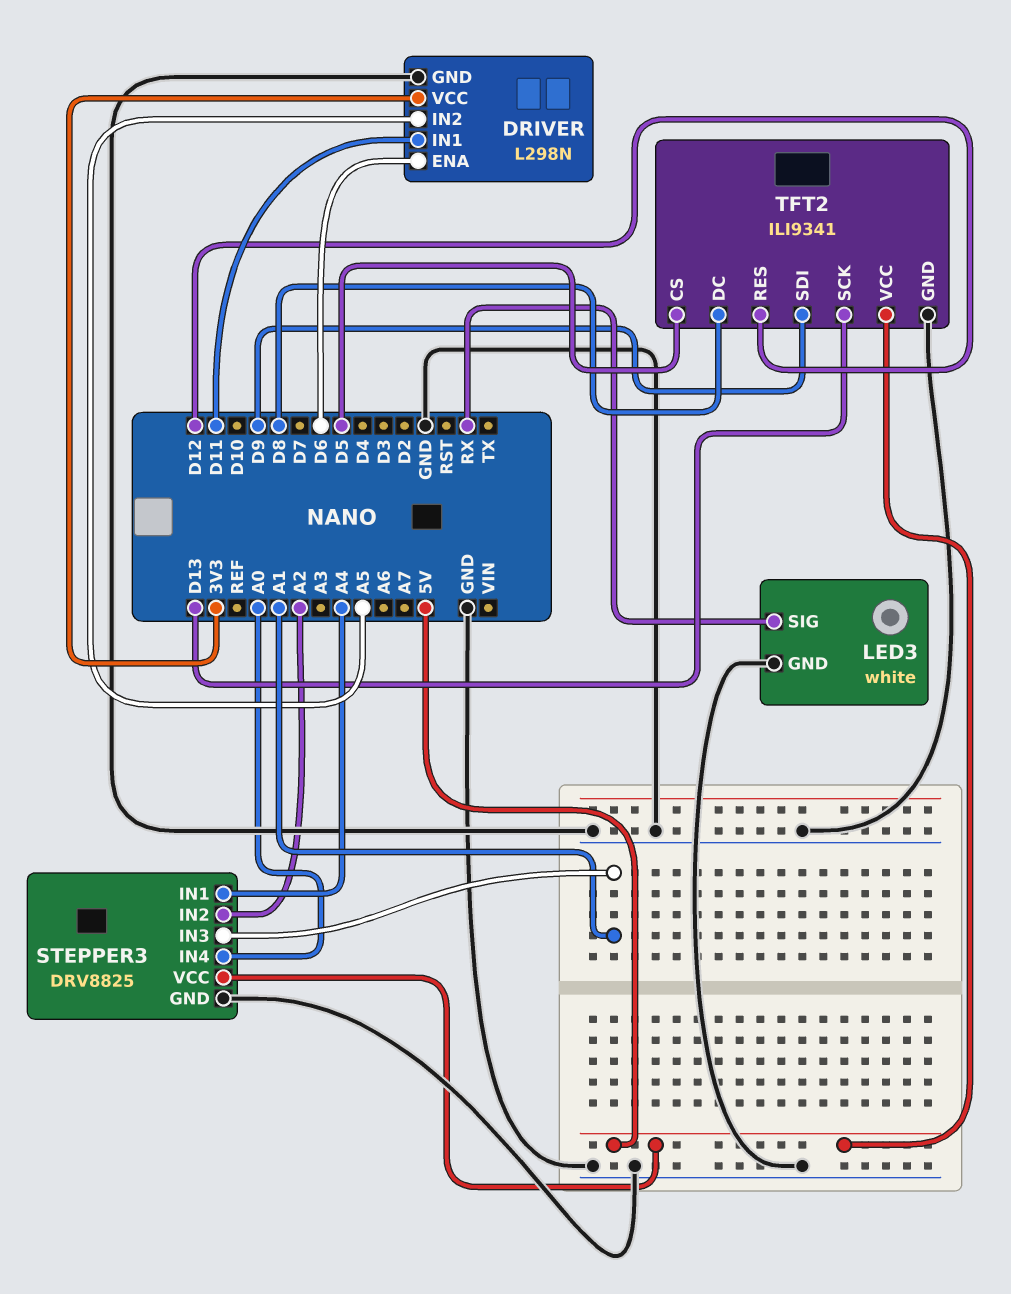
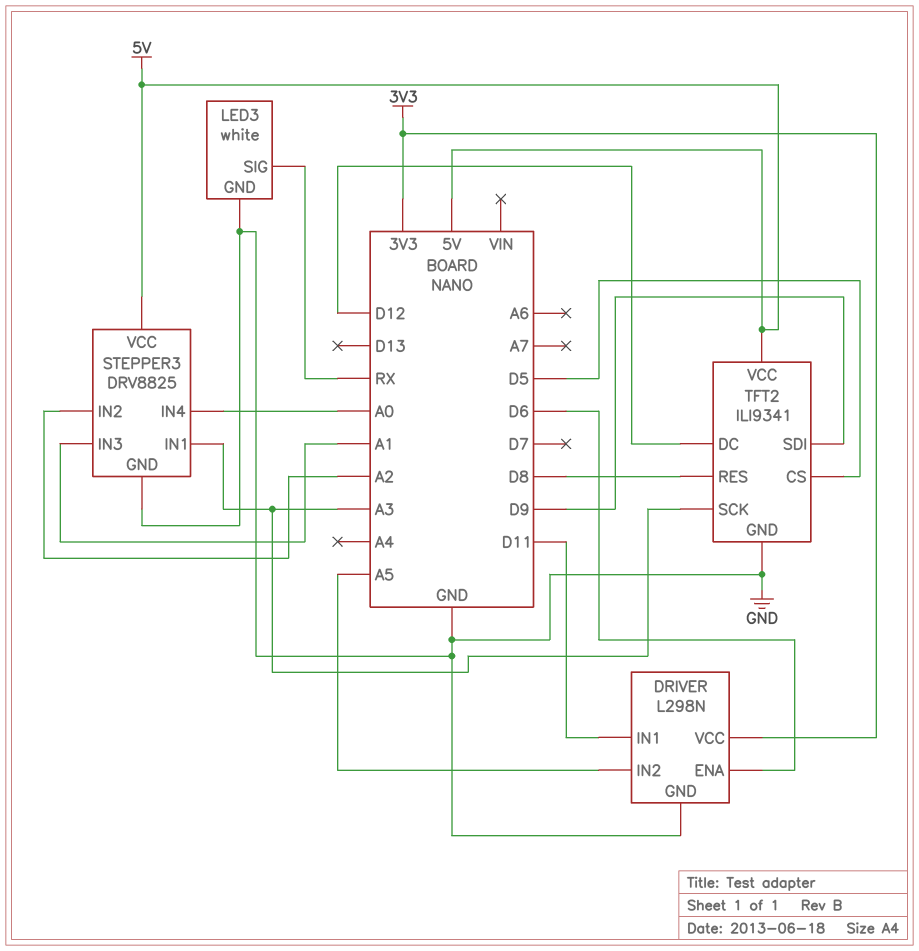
STEPPER3 pin IN1: A4 -> A3
TFT2 pin DC: D8 -> D12
TFT2 pin RES: D12 -> D8
TFT2 pin SCK: D13 -> A3

